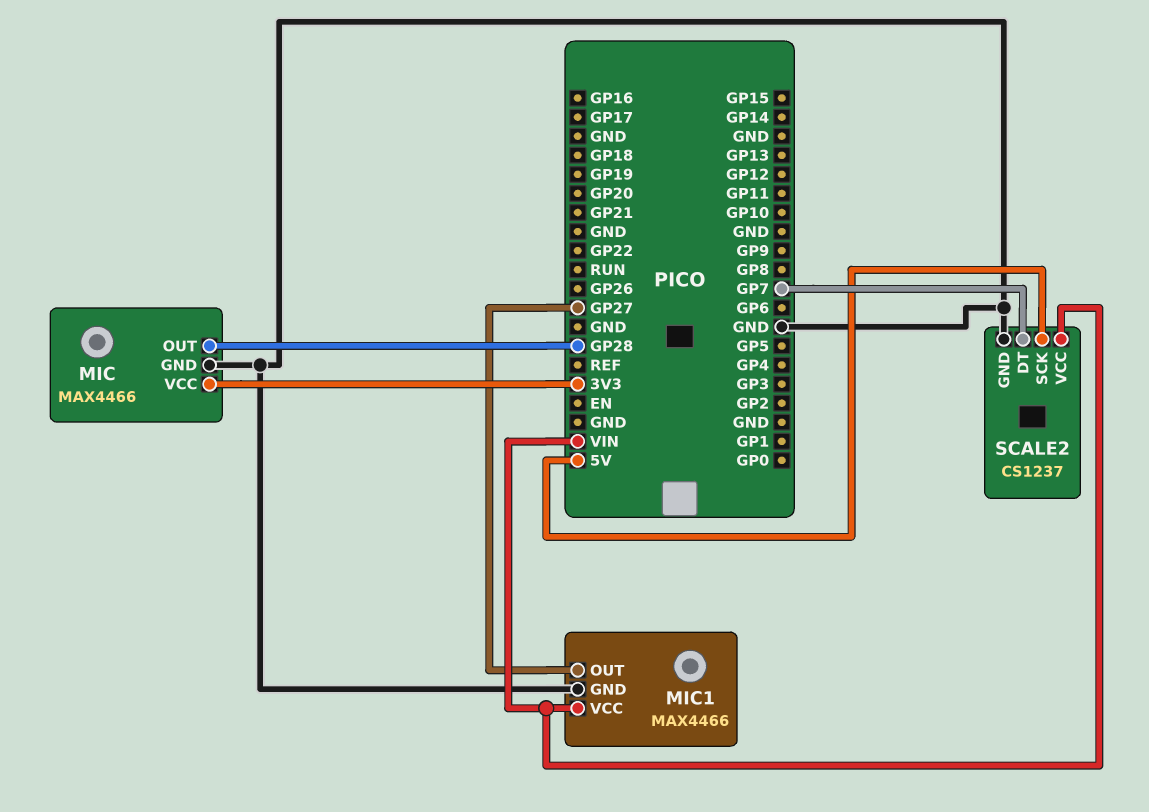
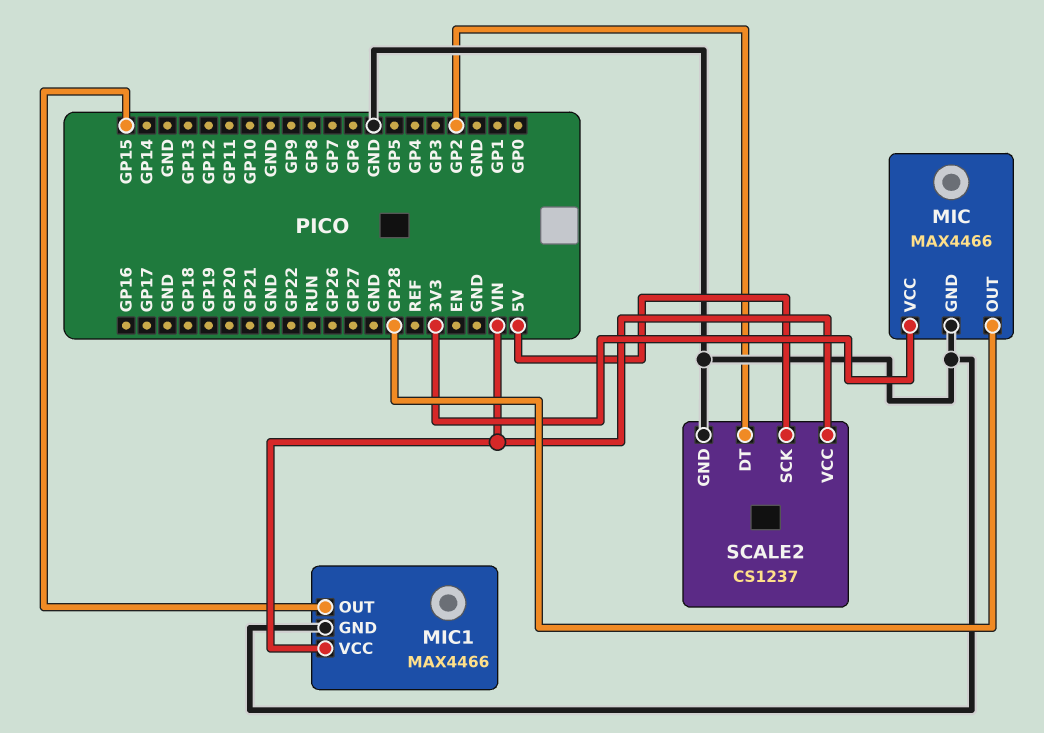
MIC1 pin OUT: GP27 -> GP15
SCALE2 pin DT: GP7 -> GP2

